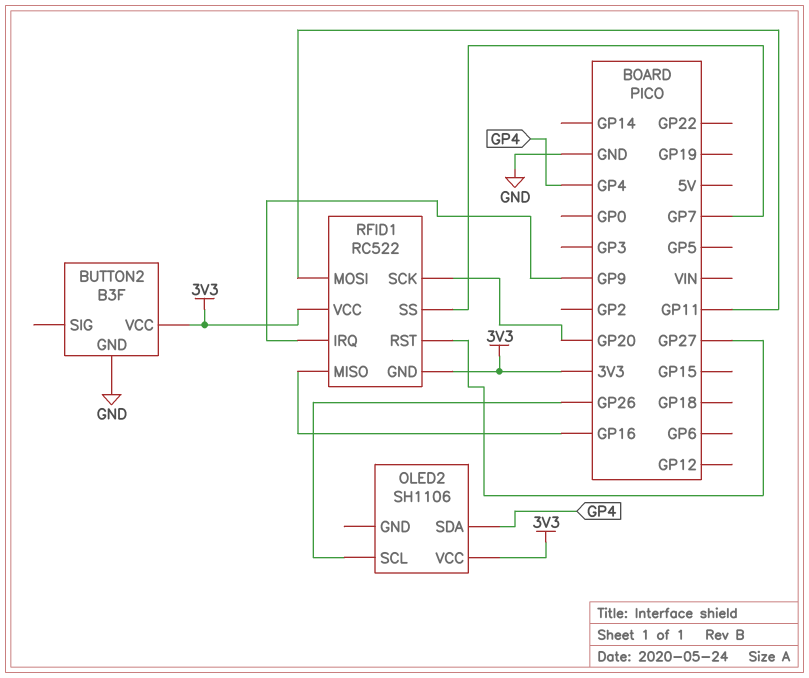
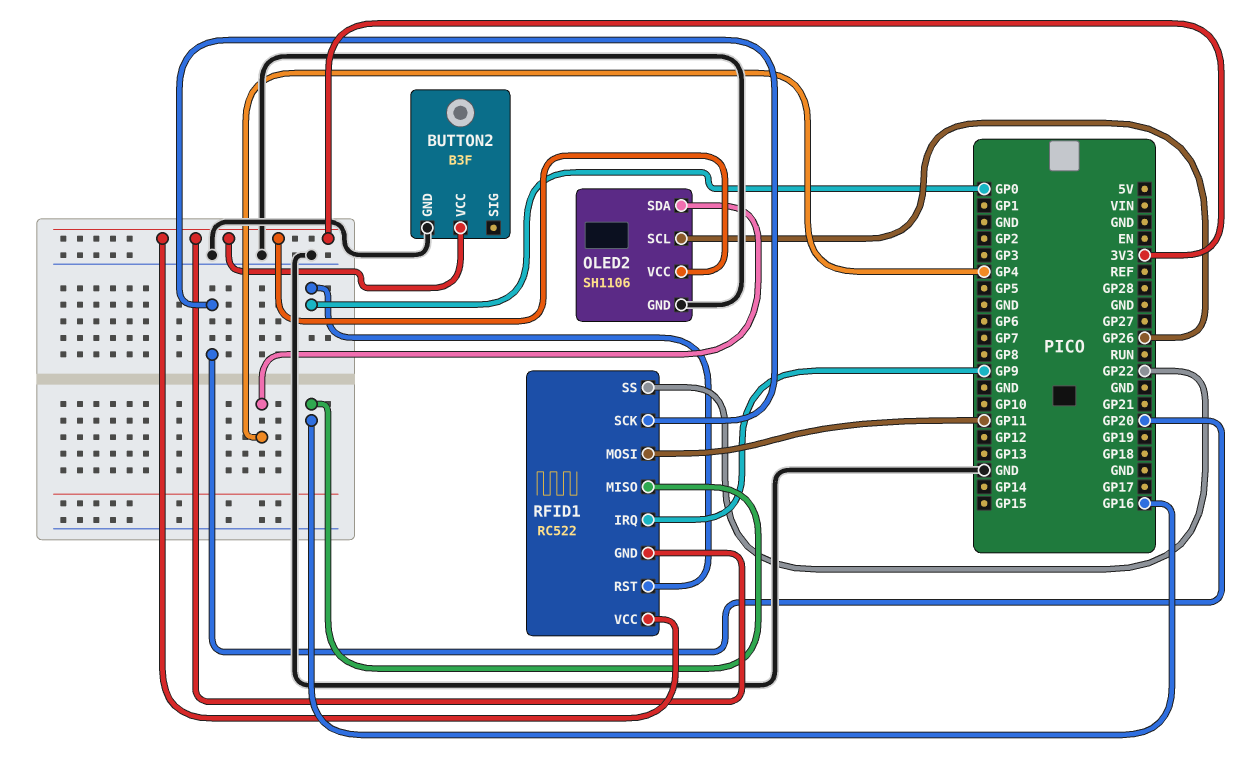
OLED2 pin GND: none -> GND
RFID1 pin RST: GP27 -> GP0
RFID1 pin SS: GP7 -> GP22

